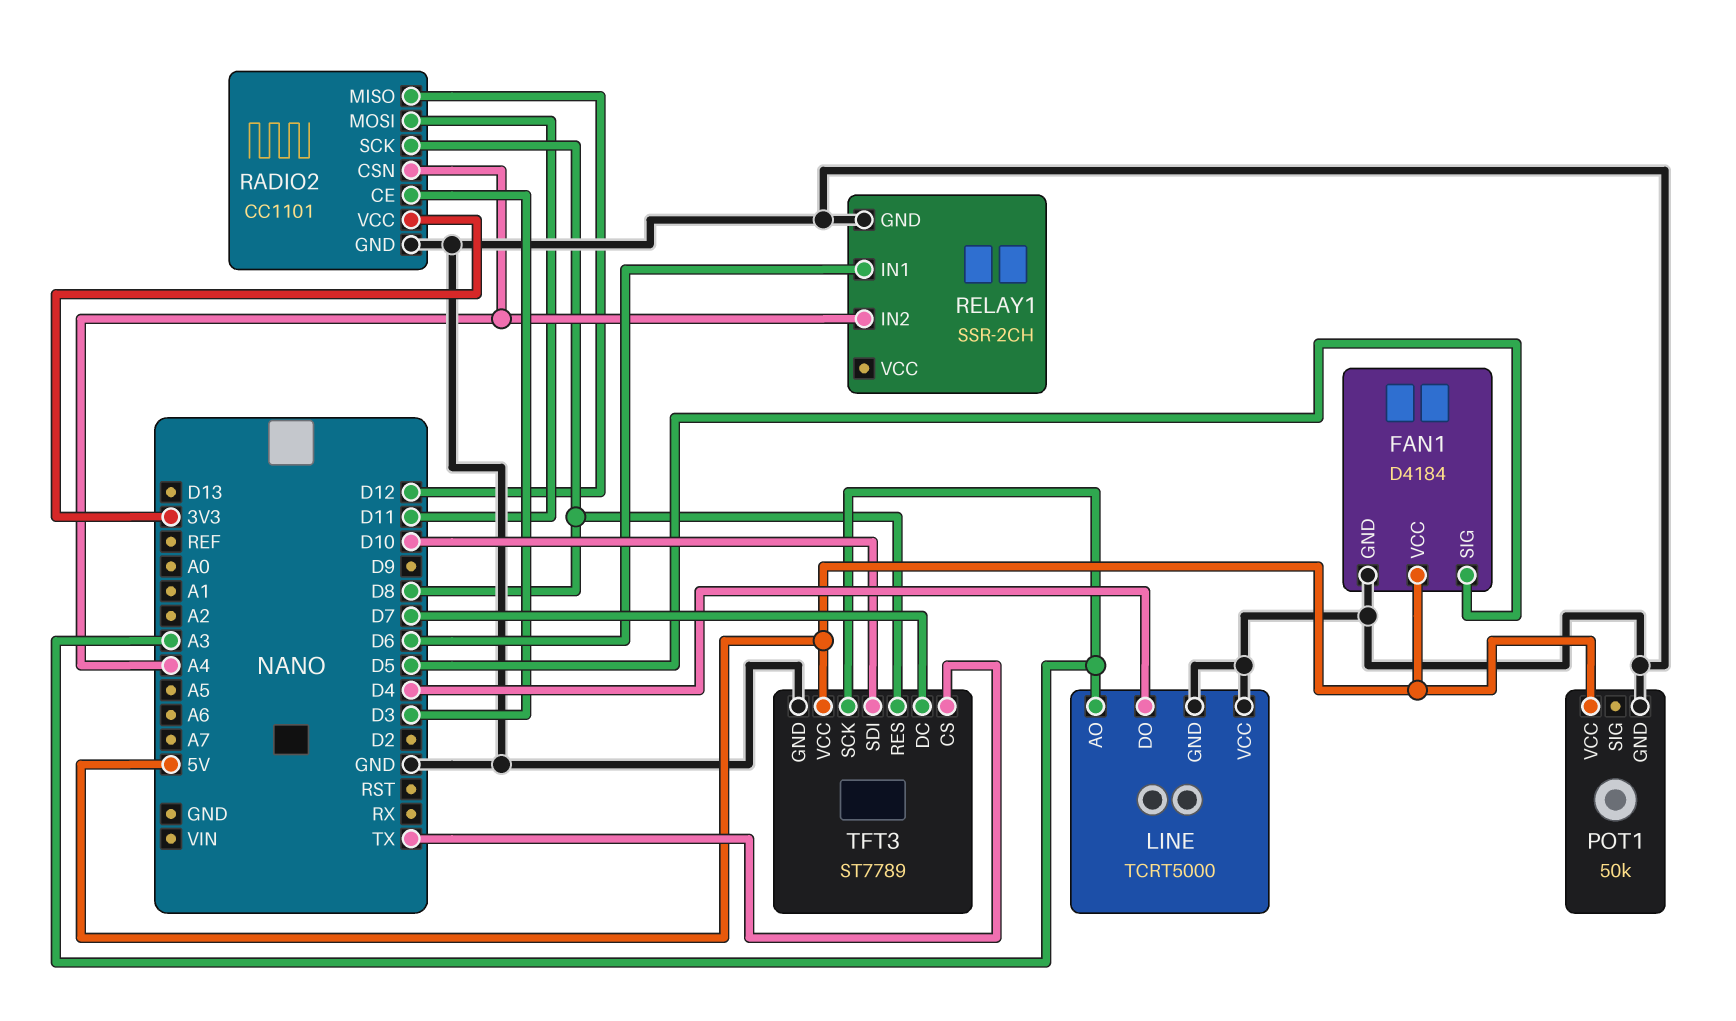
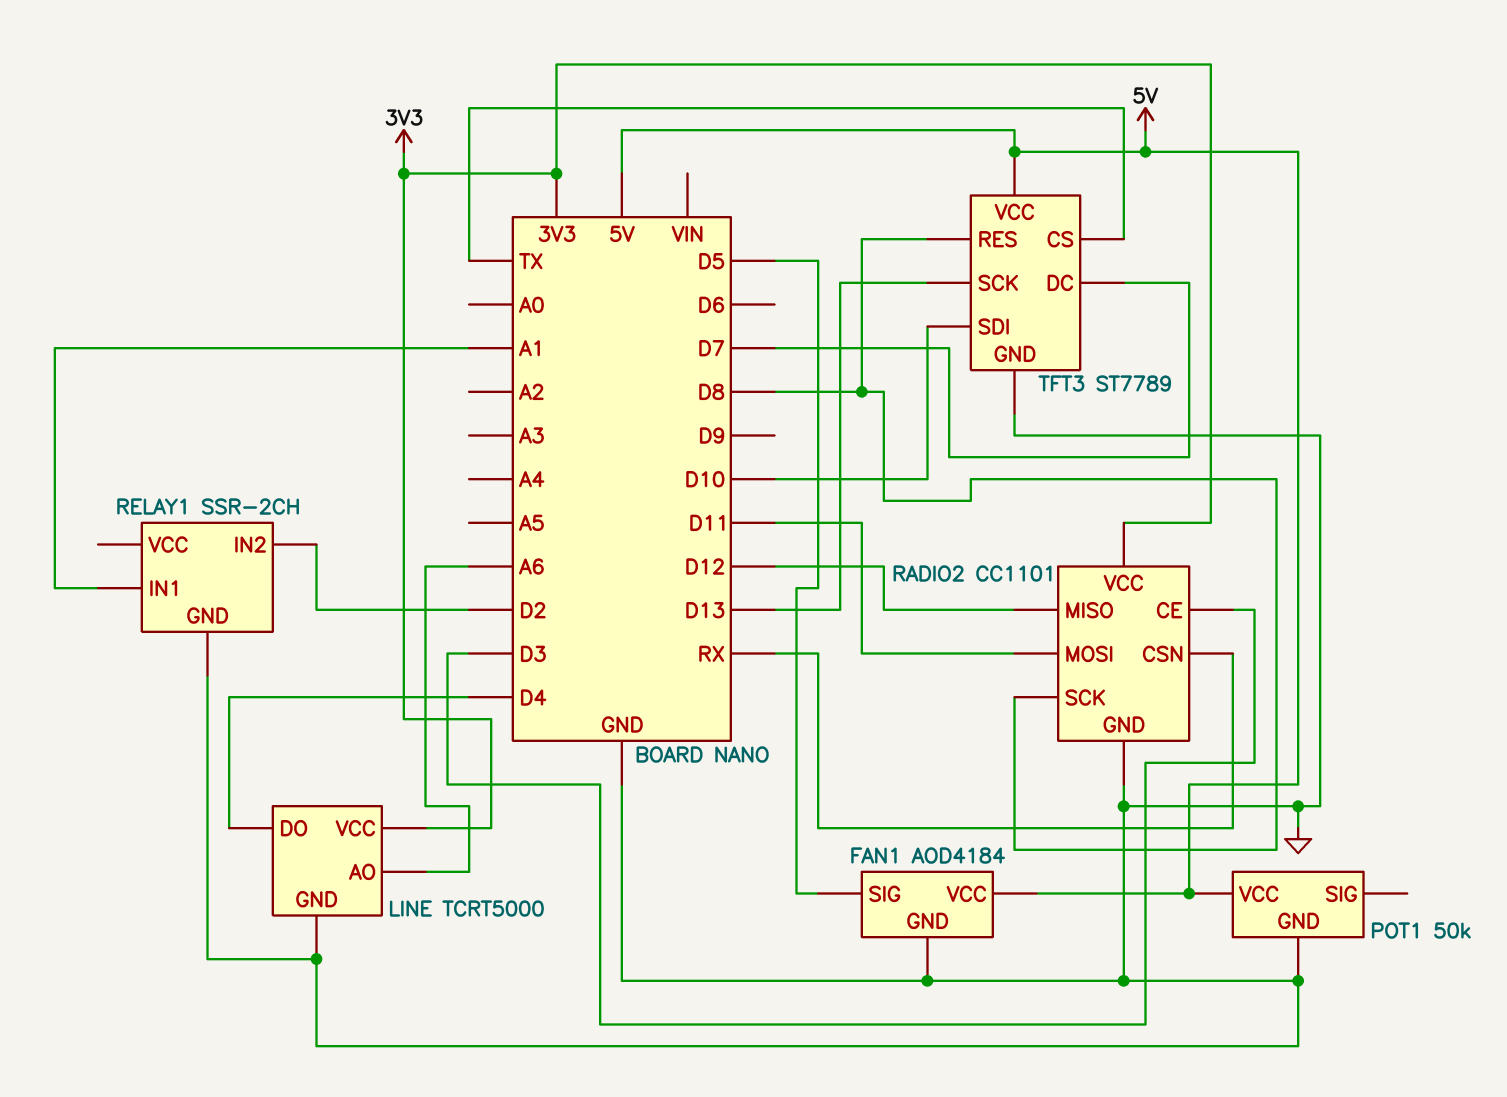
FAN1: D4184 -> AOD4184
LINE pin AO: A3 -> A6
LINE pin VCC: GND -> 3V3
RADIO2 pin CSN: A4 -> RX
RELAY1 pin IN1: D6 -> A1
RELAY1 pin IN2: A4 -> D2
TFT3 pin SCK: A3 -> D13

